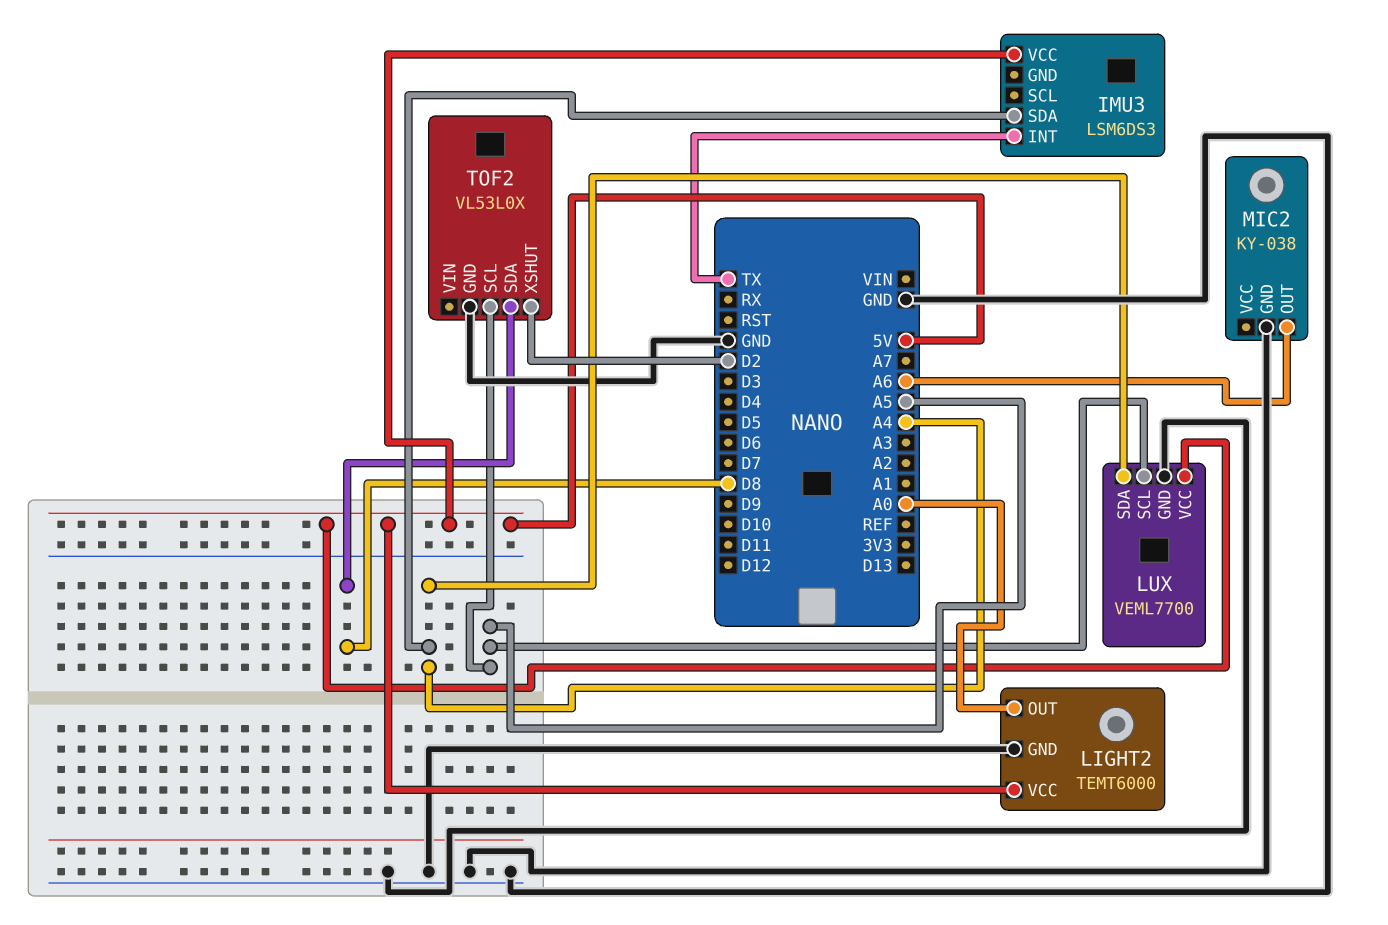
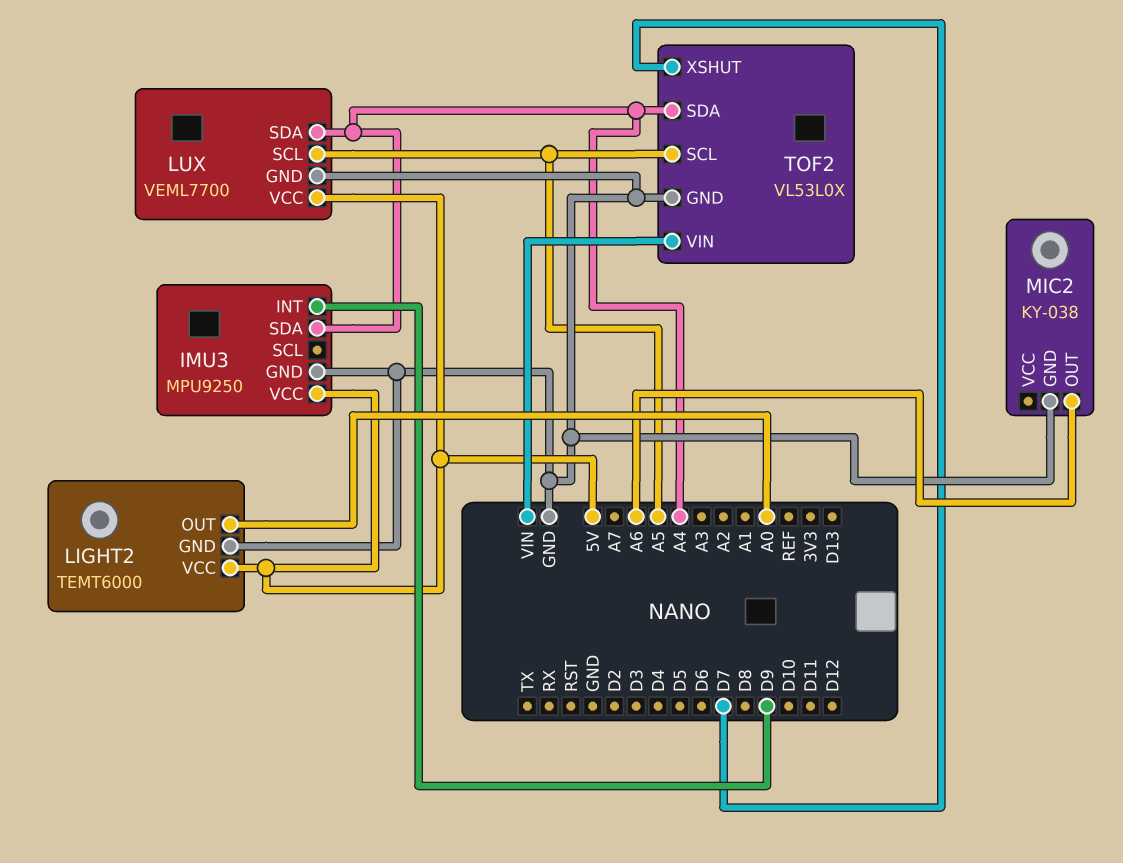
IMU3: LSM6DS3 -> MPU9250
IMU3 pin GND: none -> GND
IMU3 pin INT: TX -> D9
TOF2 pin SDA: D8 -> A4
TOF2 pin VIN: none -> VIN
TOF2 pin XSHUT: D2 -> D7

